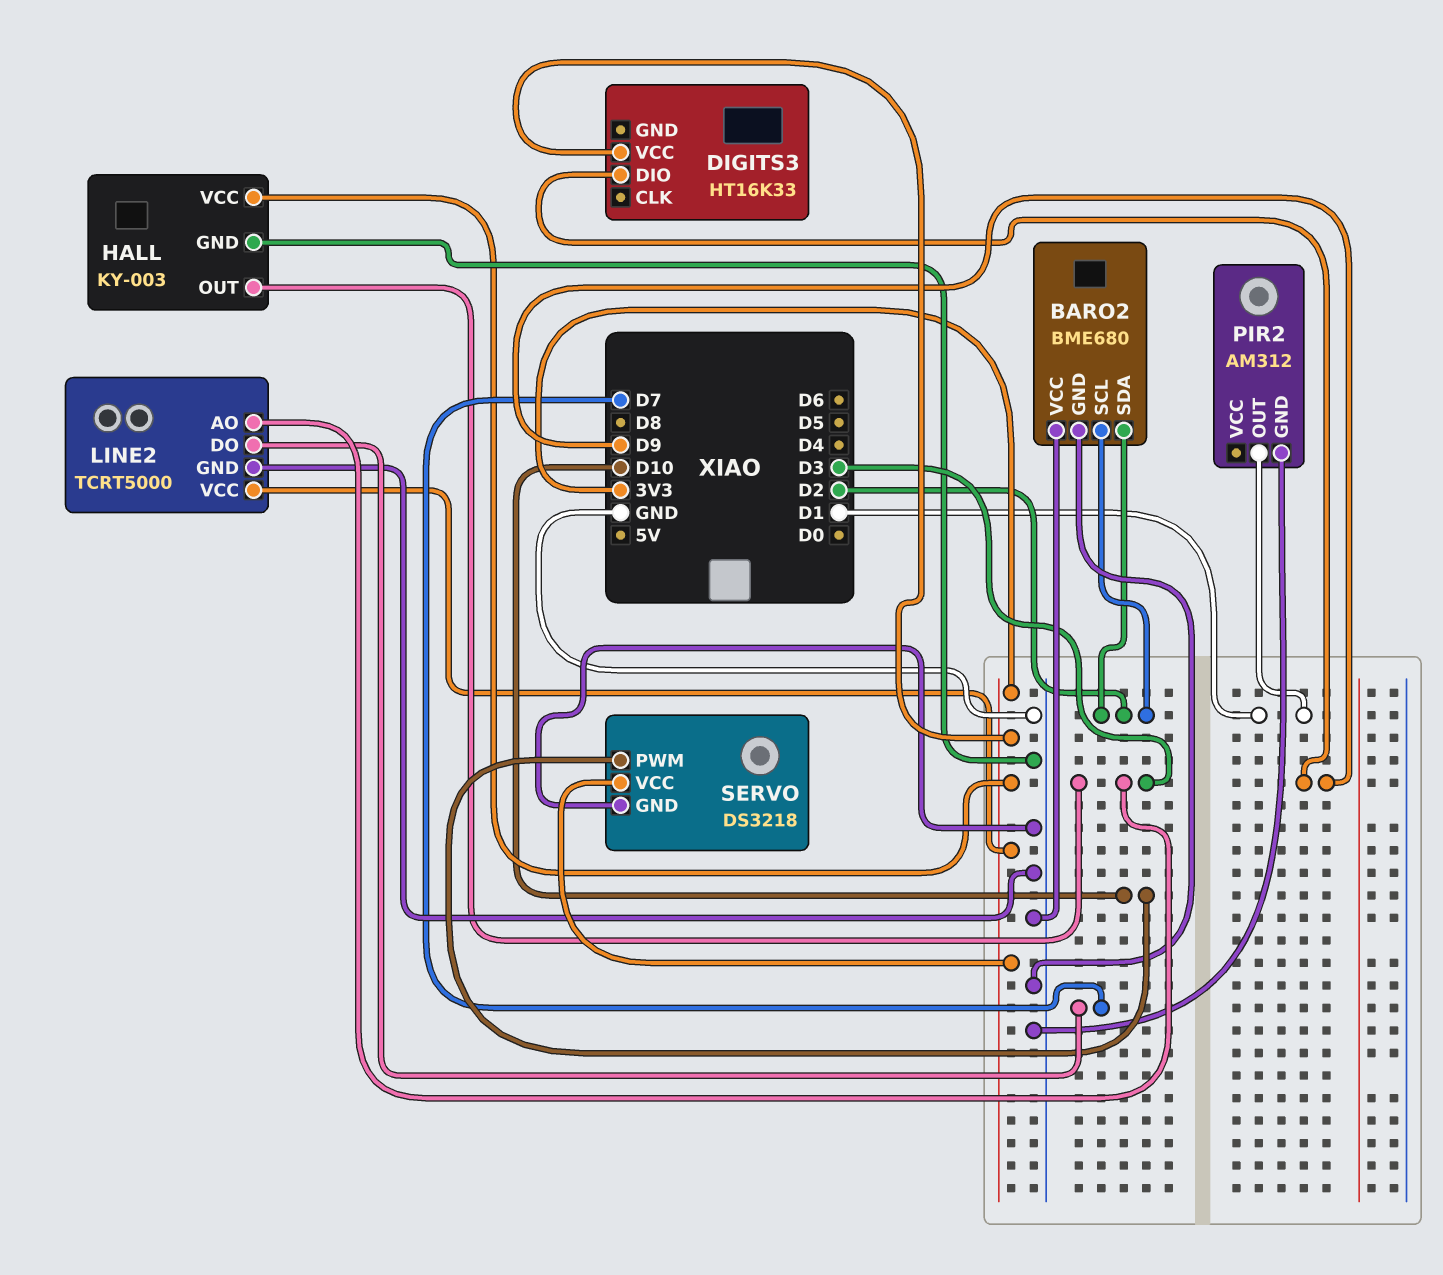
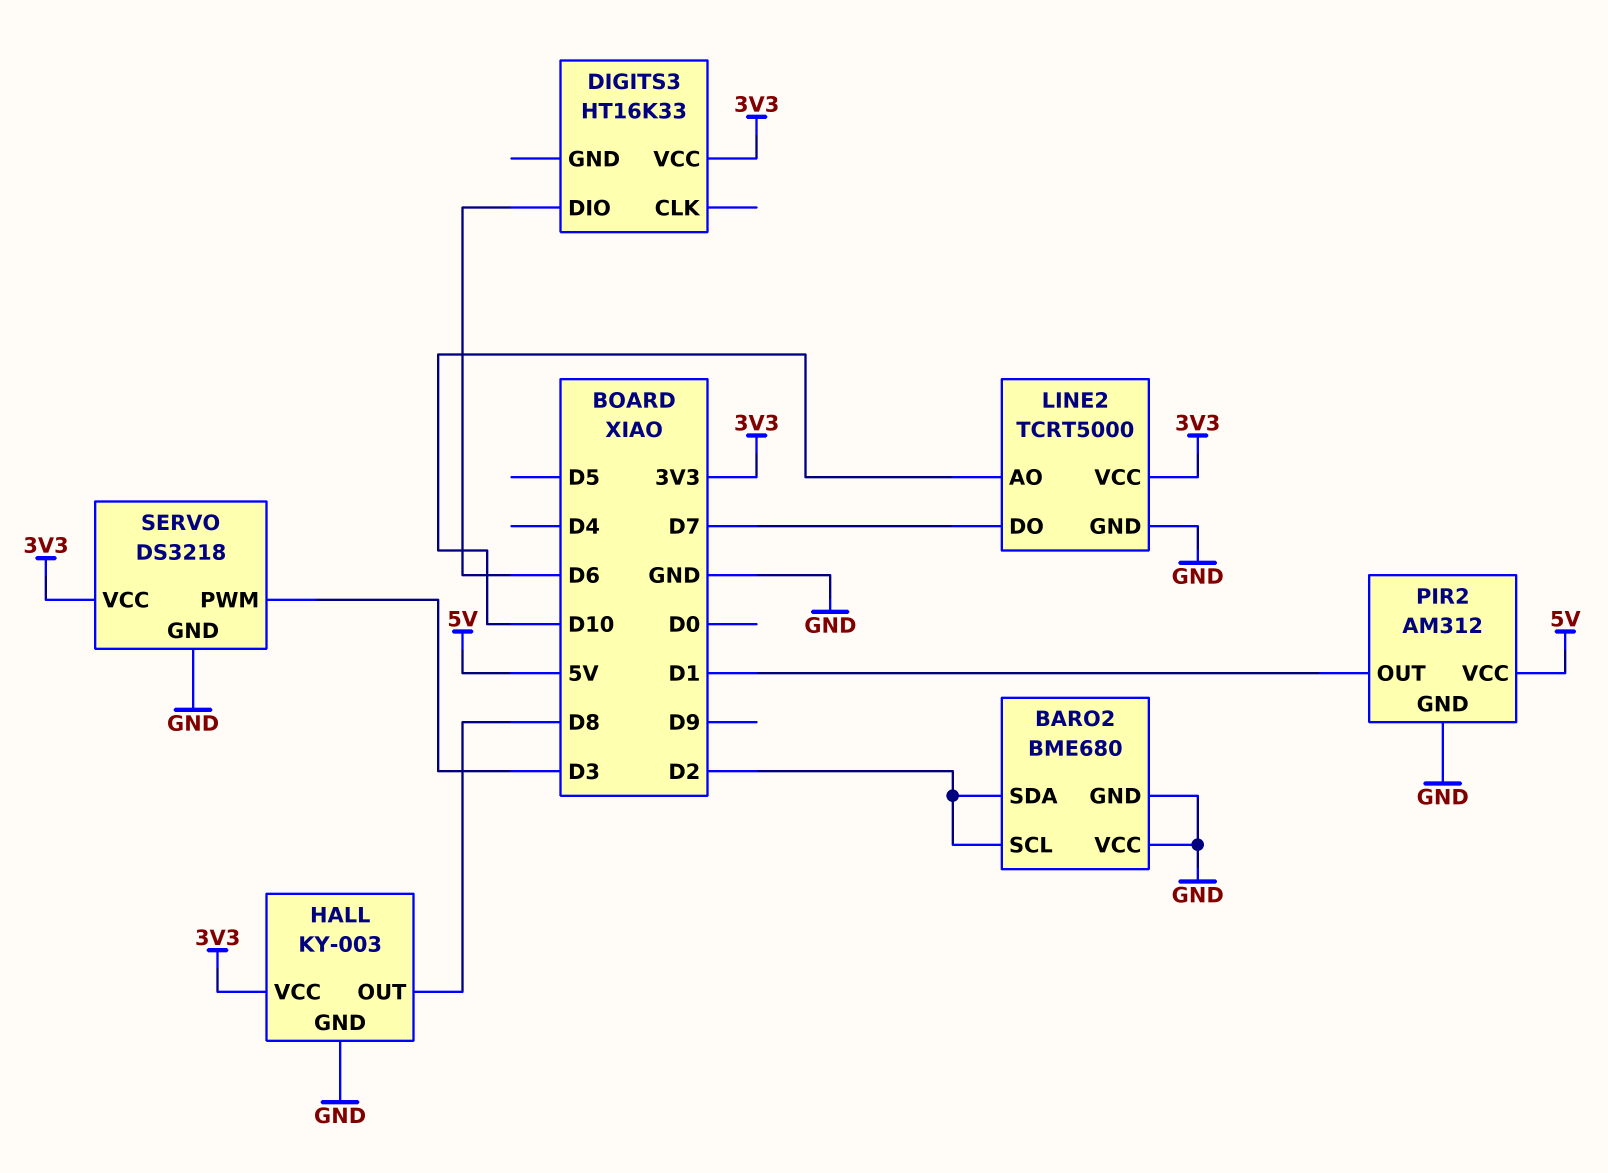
DIGITS3 pin DIO: D9 -> D6
HALL pin OUT: D3 -> D8
LINE2 pin AO: D3 -> D10
PIR2 pin VCC: none -> 5V
SERVO pin PWM: D10 -> D3

